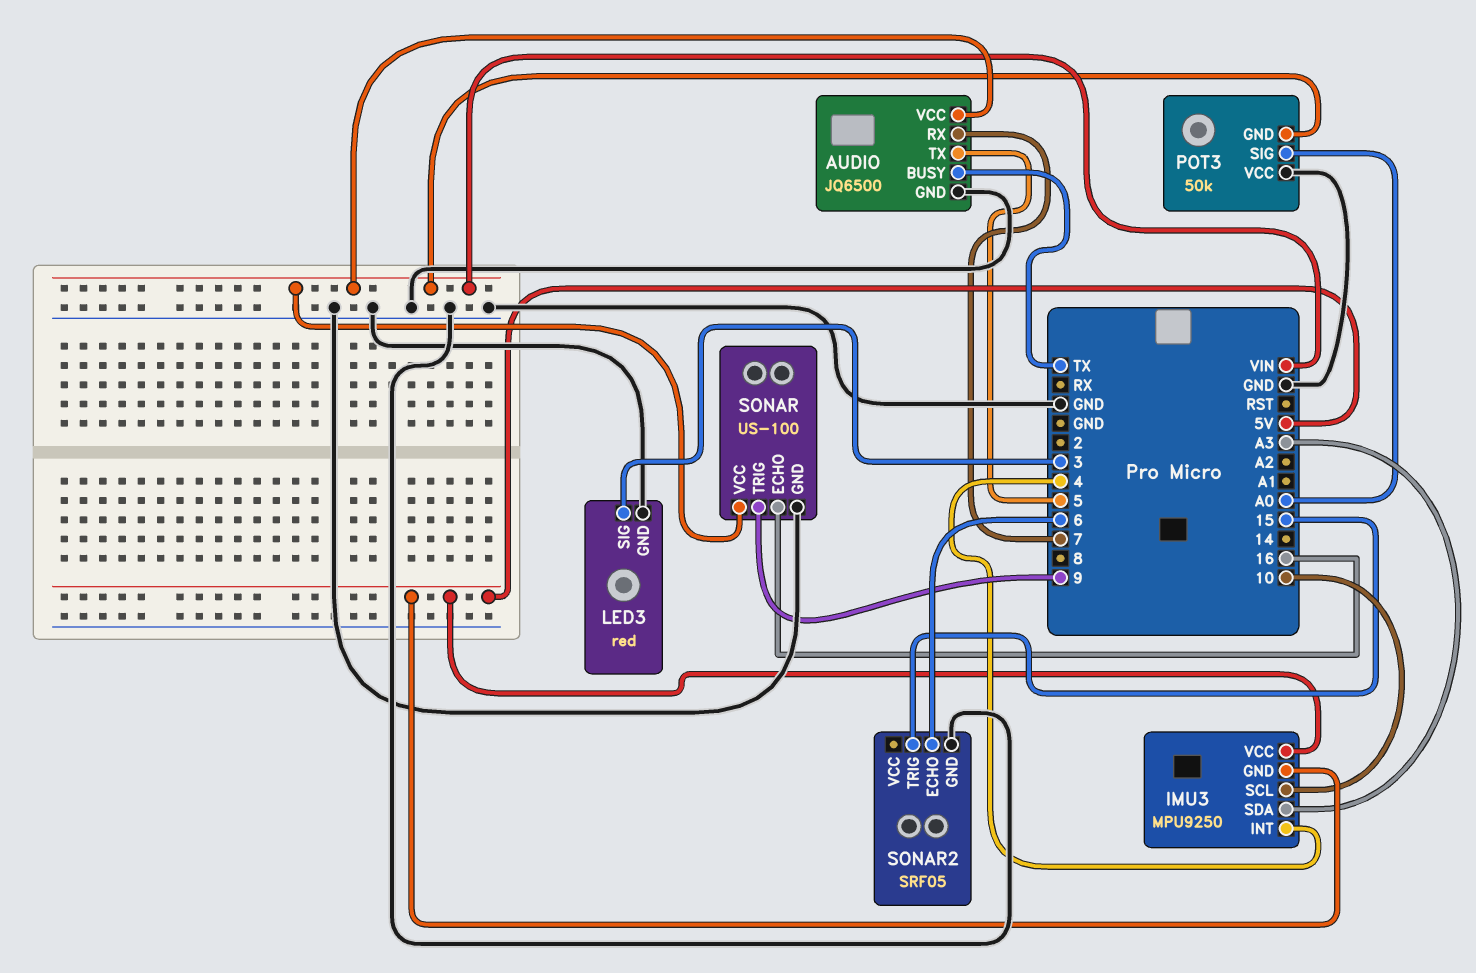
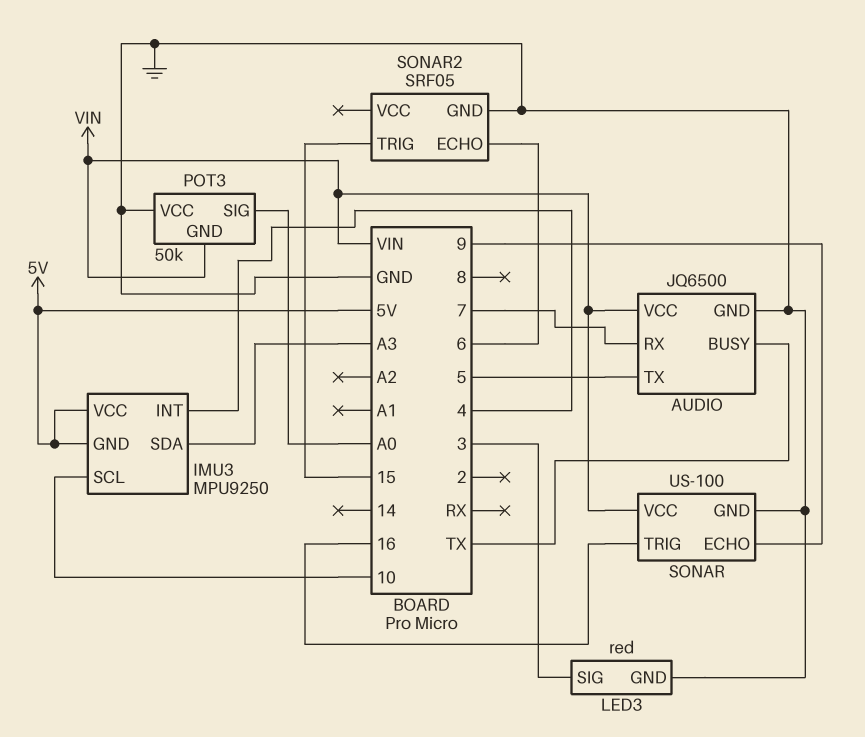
SONAR pin ECHO: 16 -> 9
SONAR pin TRIG: 9 -> 16

